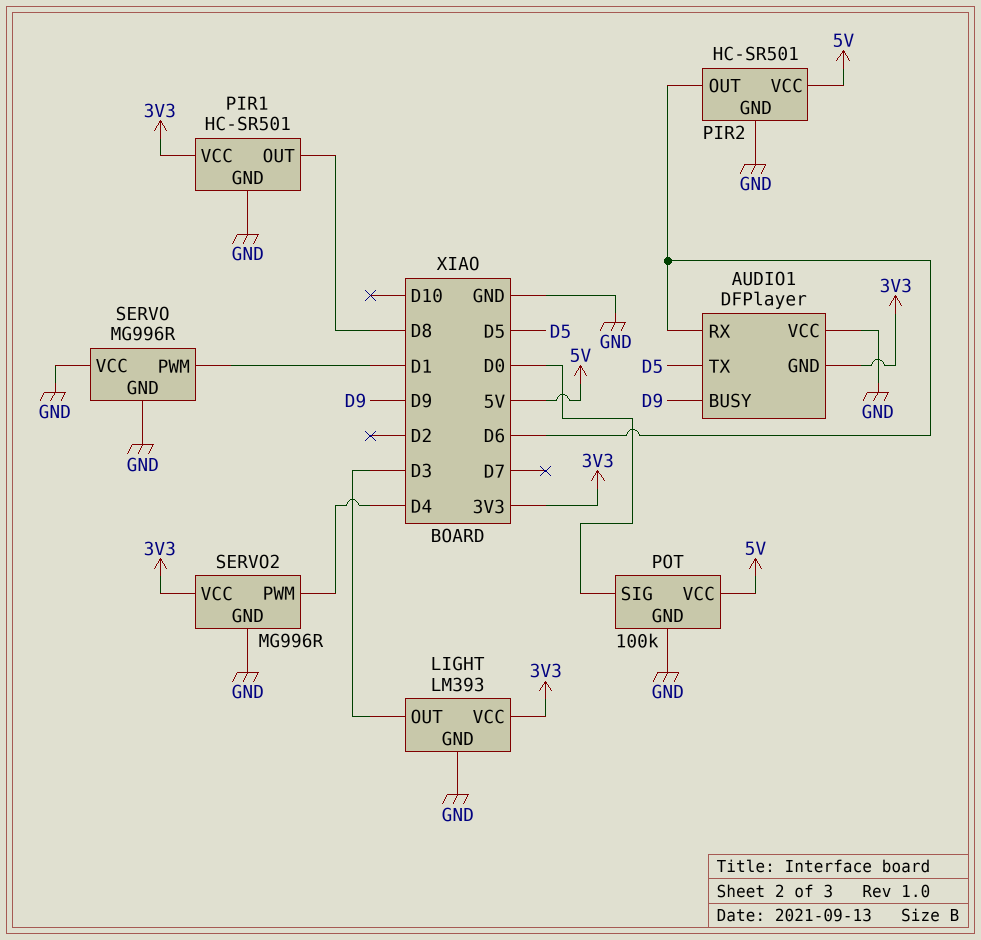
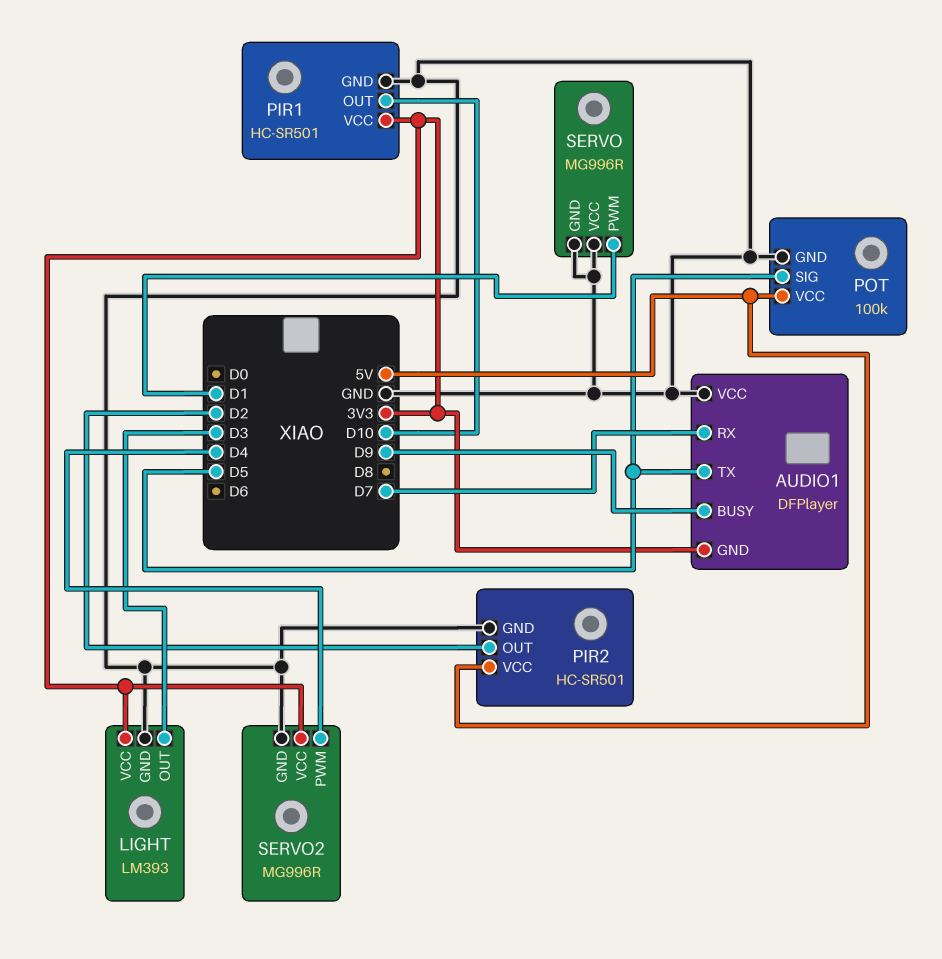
AUDIO1 pin RX: D6 -> D7
PIR1 pin OUT: D8 -> D10
PIR2 pin OUT: D6 -> D2
POT pin SIG: D0 -> D5

